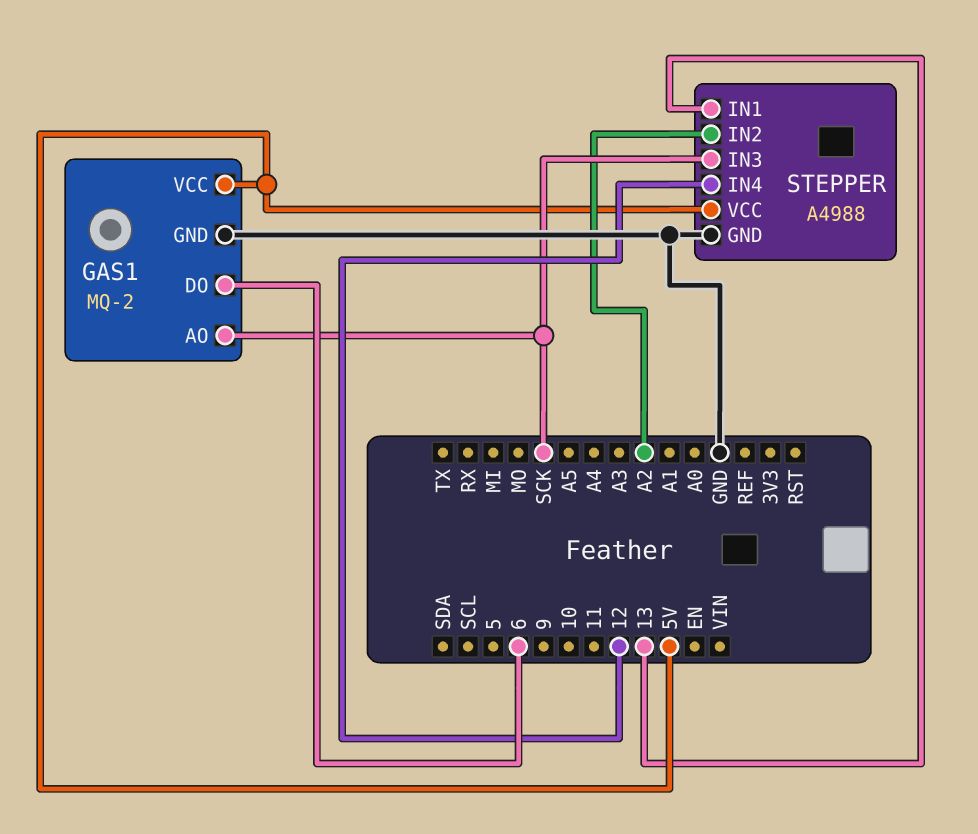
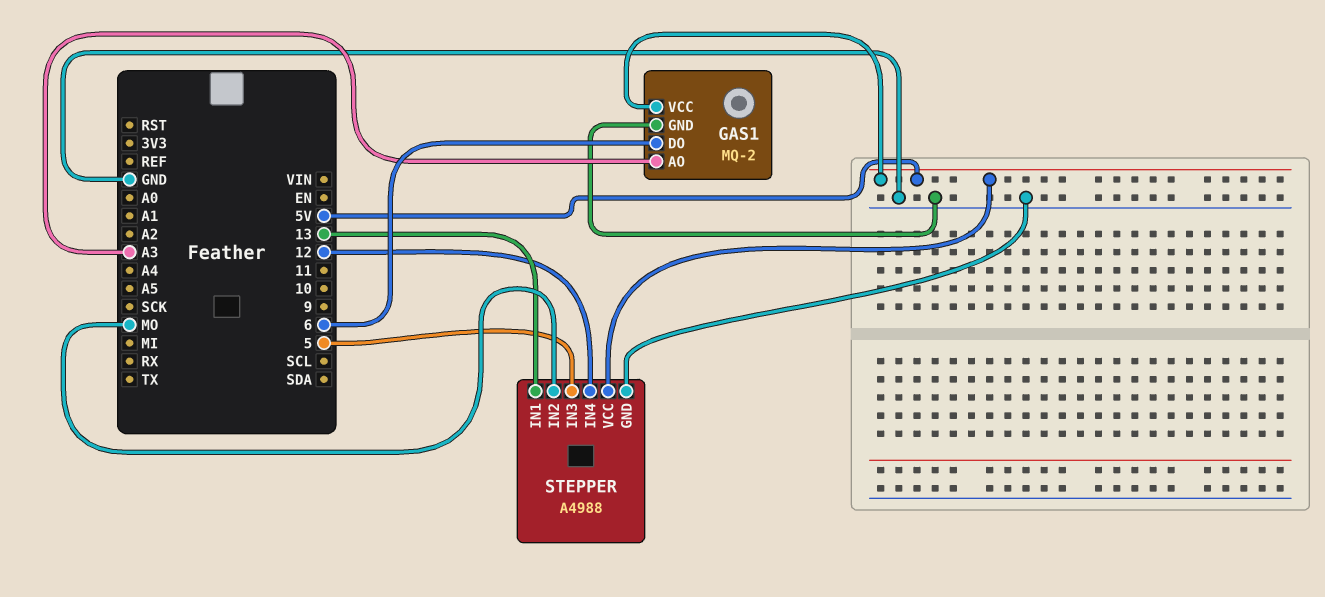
GAS1 pin AO: SCK -> A3
STEPPER pin IN2: A2 -> MO
STEPPER pin IN3: SCK -> 5

